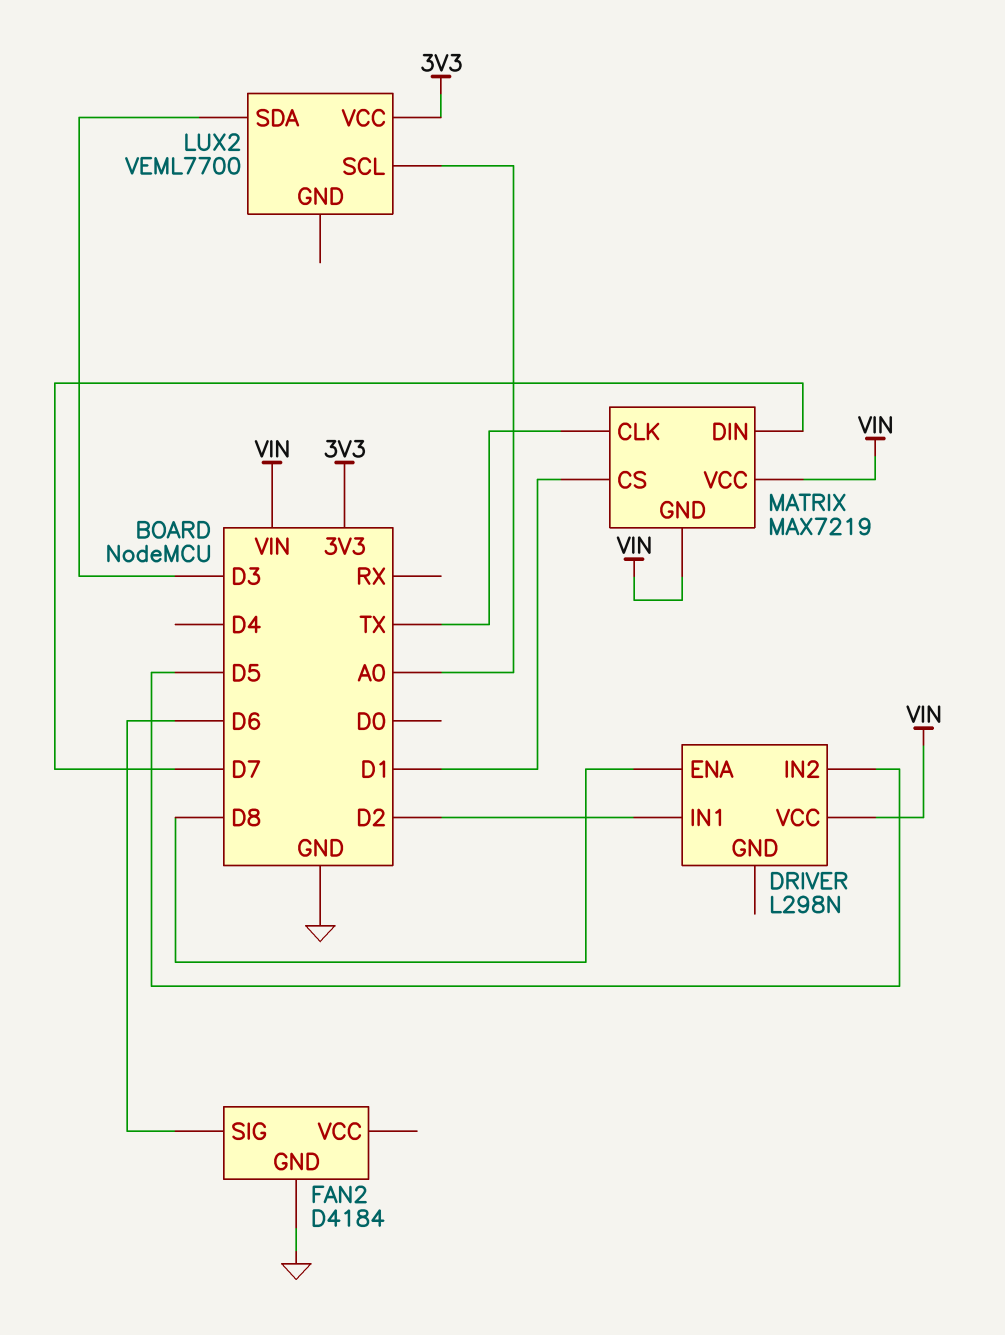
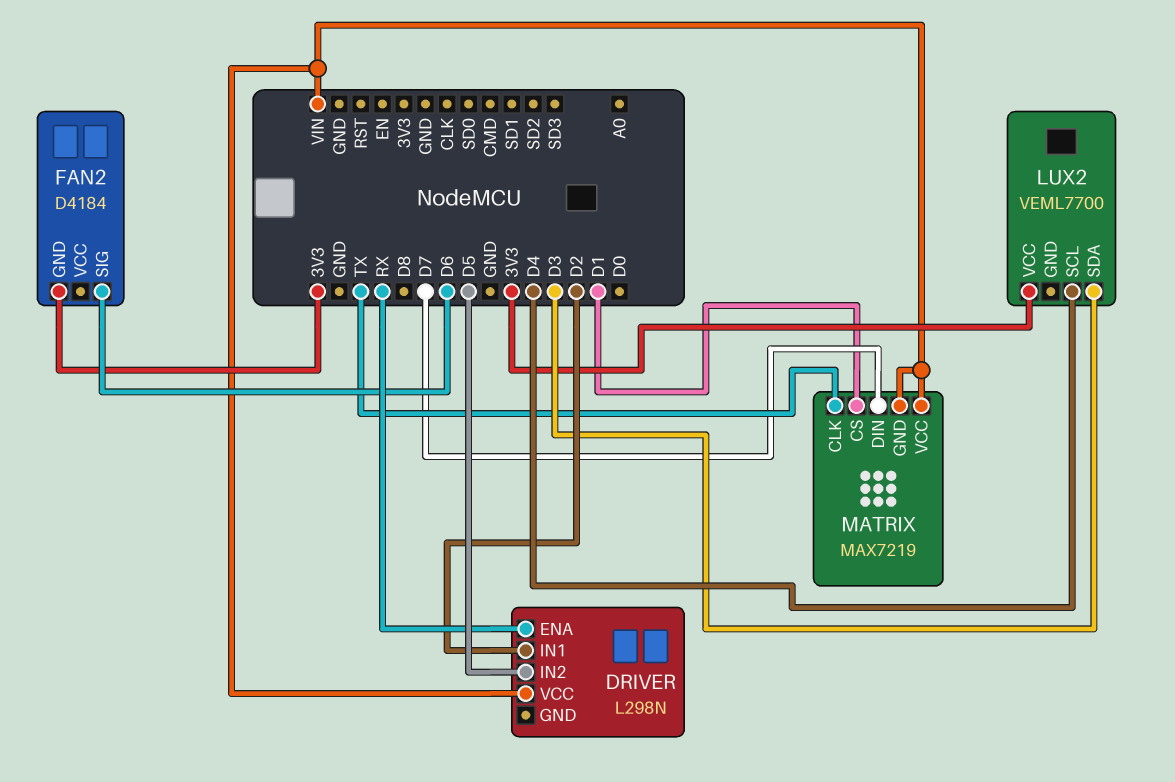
DRIVER pin ENA: D8 -> RX
FAN2 pin GND: GND -> 3V3
LUX2 pin SCL: A0 -> D4

